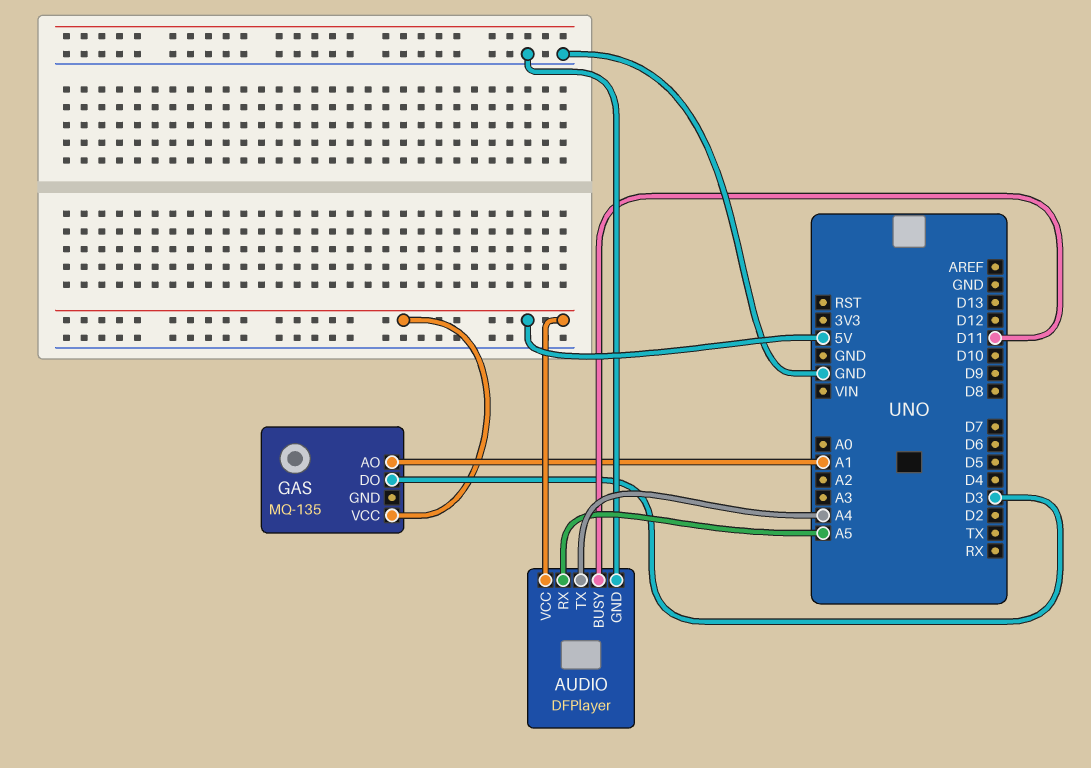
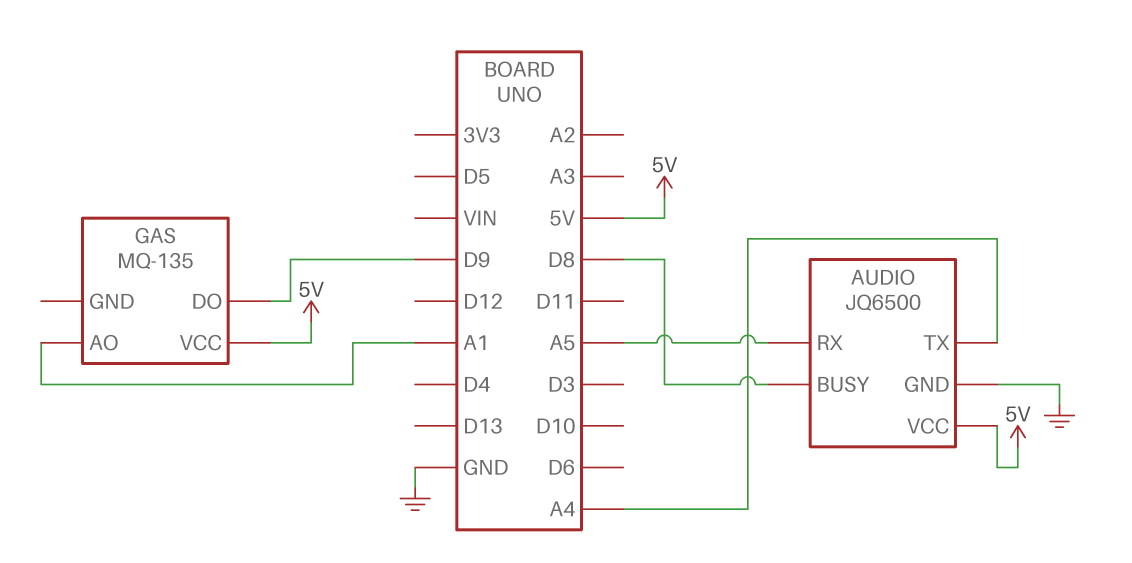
AUDIO: DFPlayer -> JQ6500
AUDIO pin BUSY: D11 -> D8
GAS pin DO: D3 -> D9

